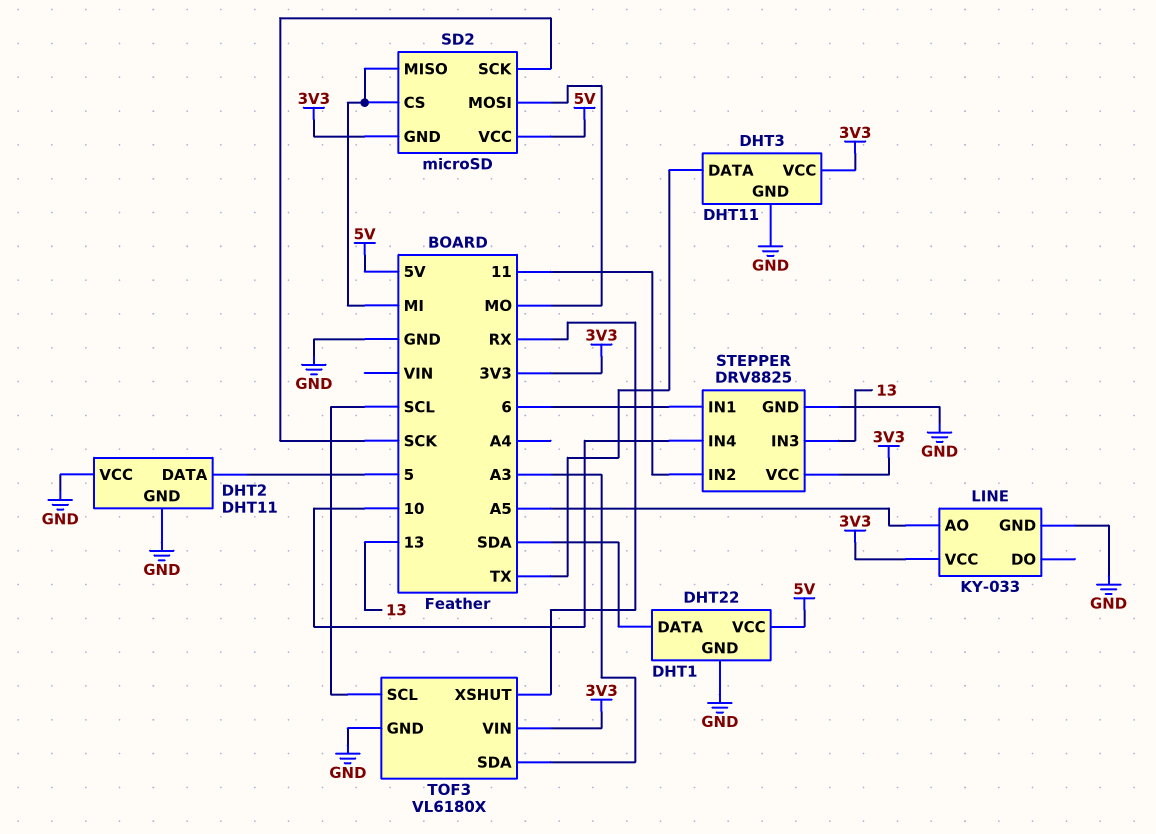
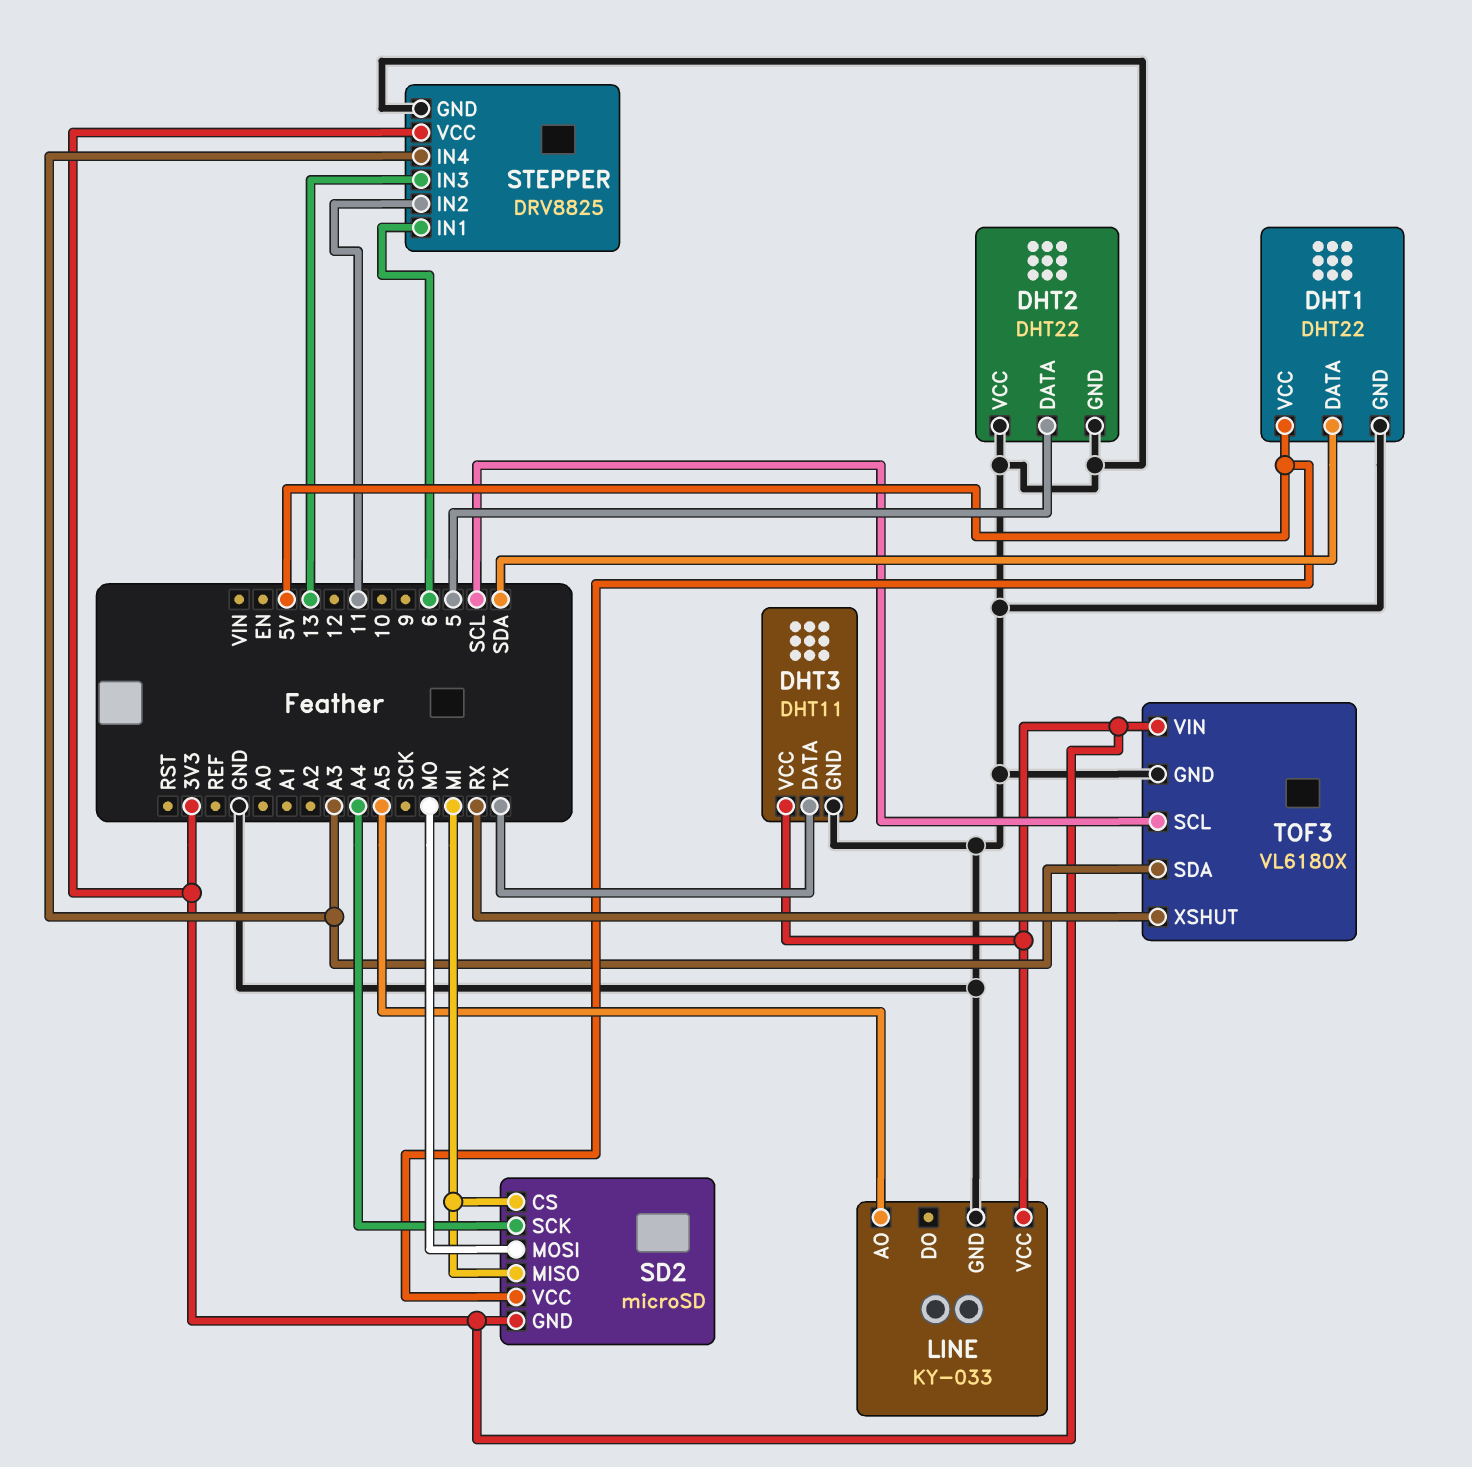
DHT2: DHT11 -> DHT22
SD2 pin SCK: SCK -> A4
STEPPER pin IN4: 10 -> A3

